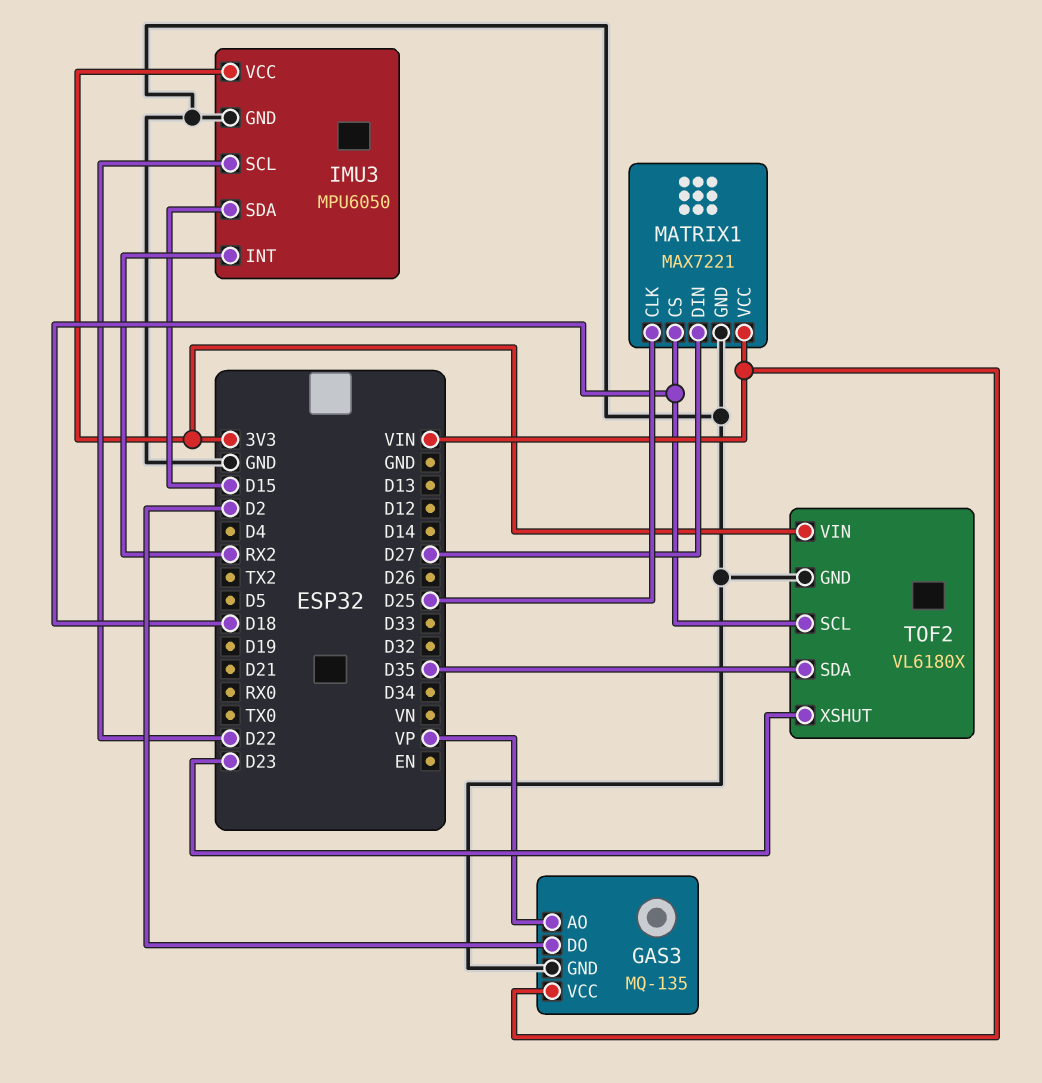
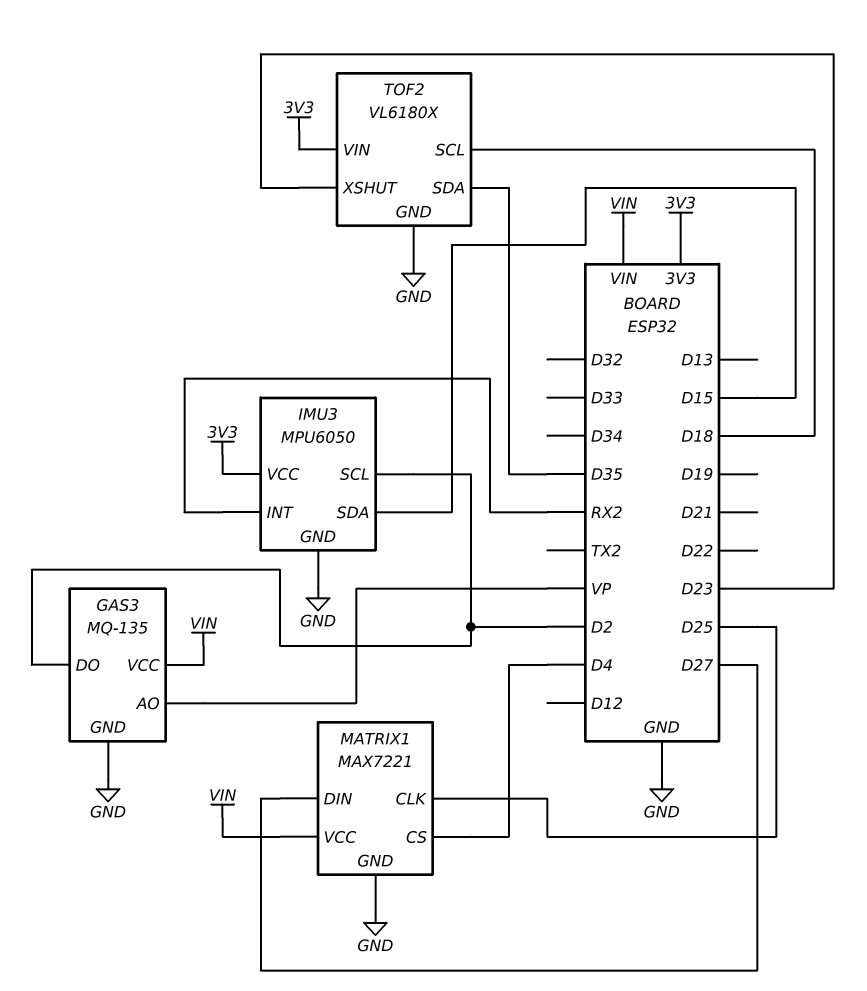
IMU3 pin SCL: D22 -> D2
MATRIX1 pin CS: D18 -> D4

